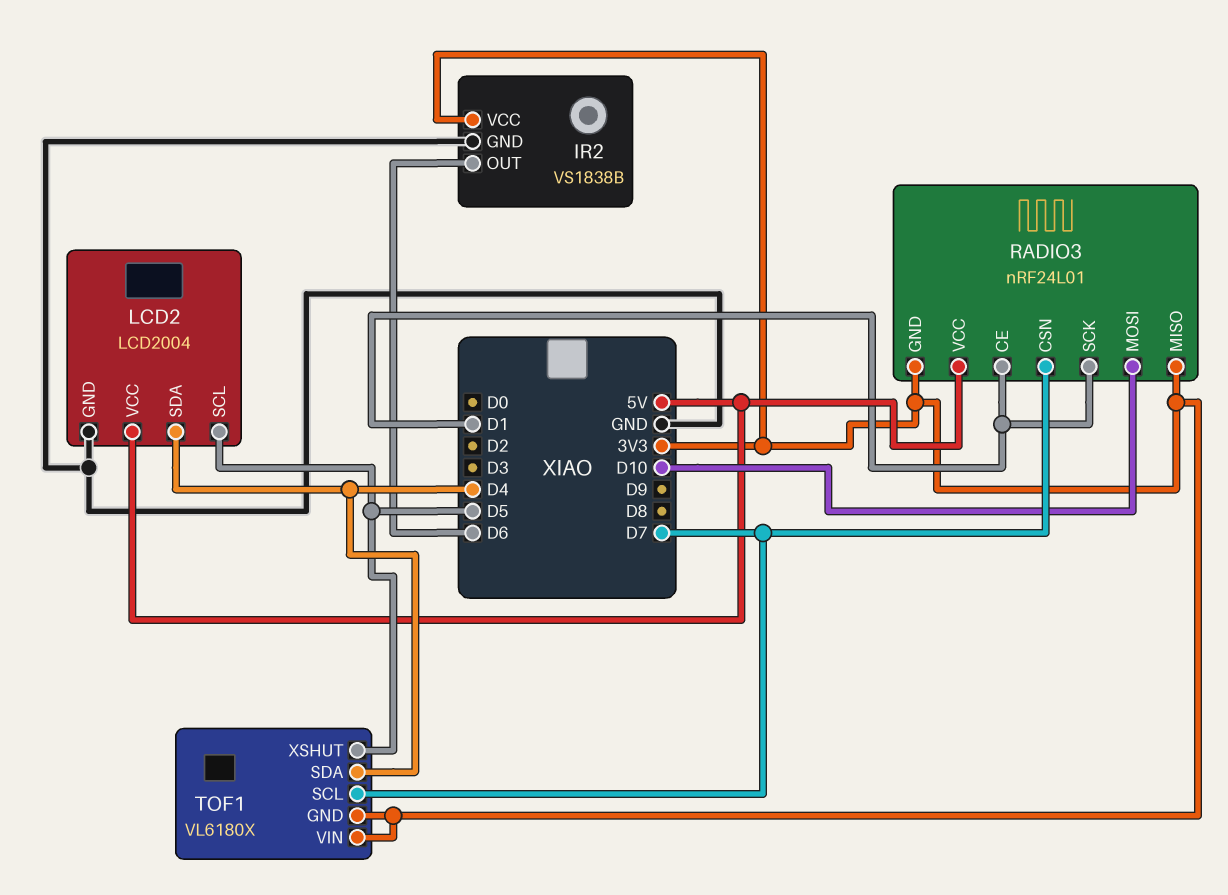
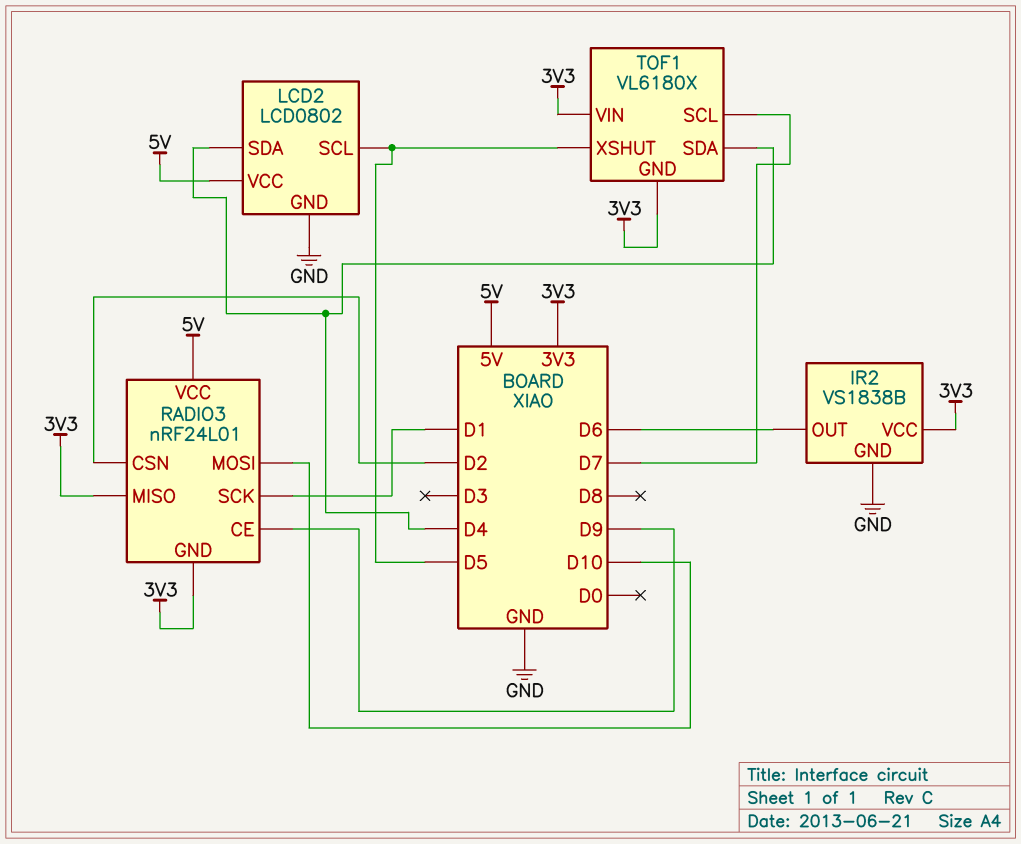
LCD2: LCD2004 -> LCD0802
RADIO3 pin CE: D1 -> D9
RADIO3 pin CSN: D7 -> D2

